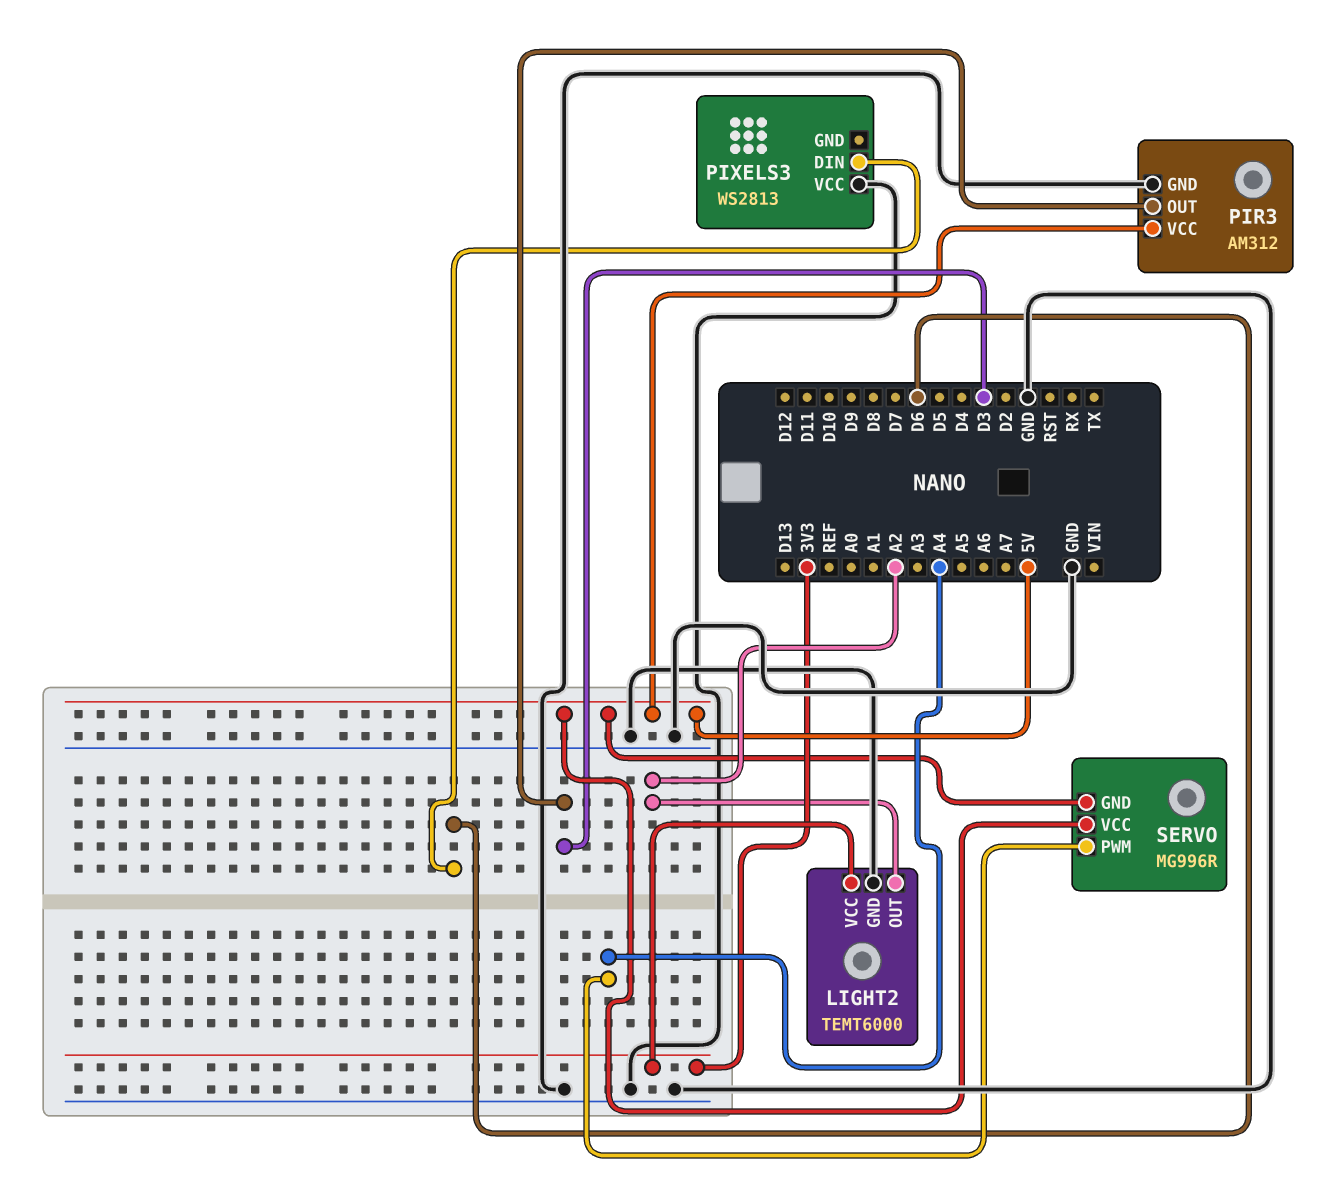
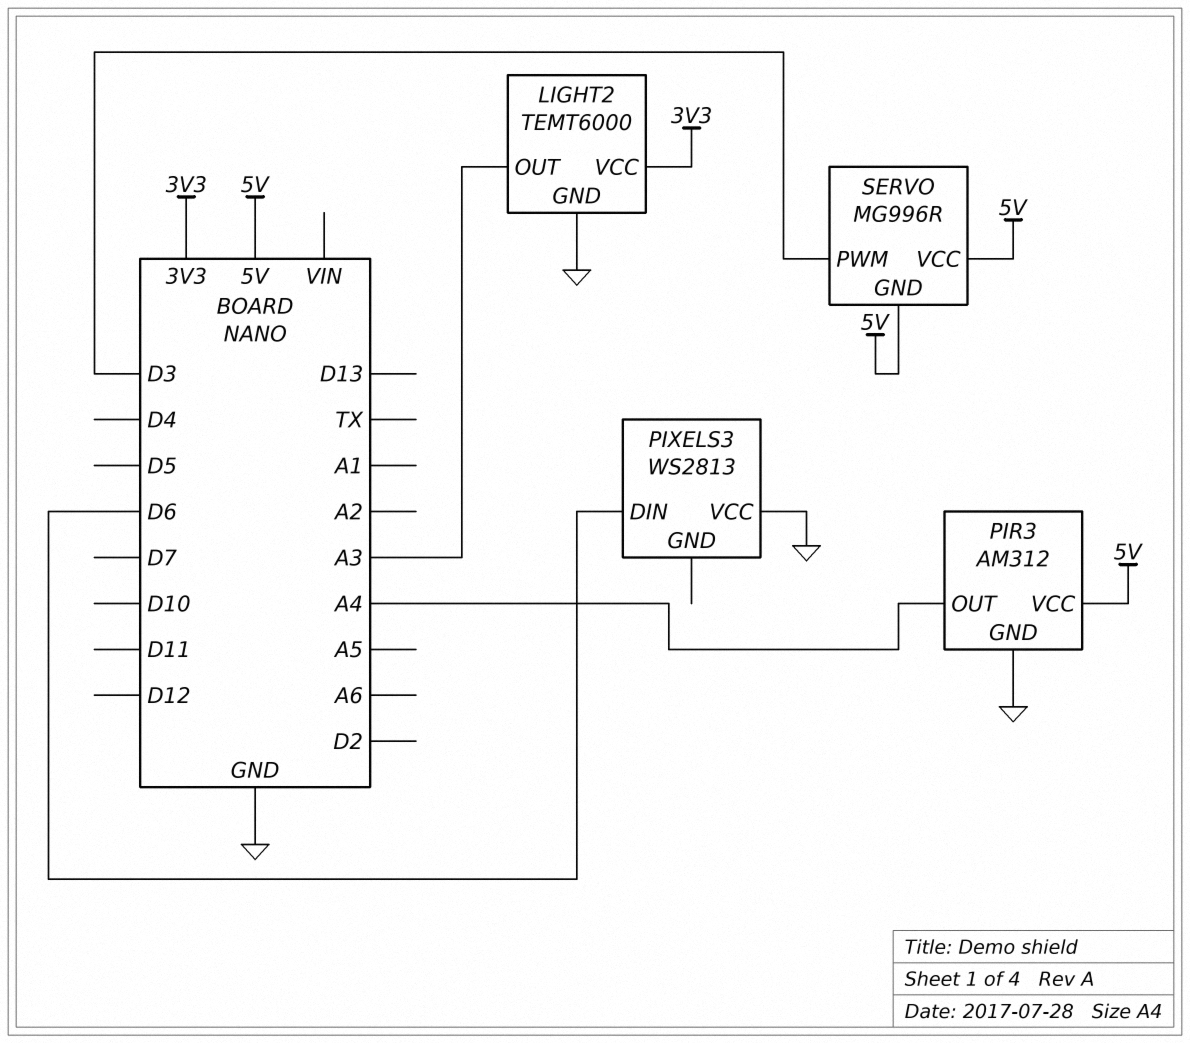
LIGHT2 pin OUT: A2 -> A3
PIR3 pin OUT: D3 -> A4
SERVO pin PWM: A4 -> D3

